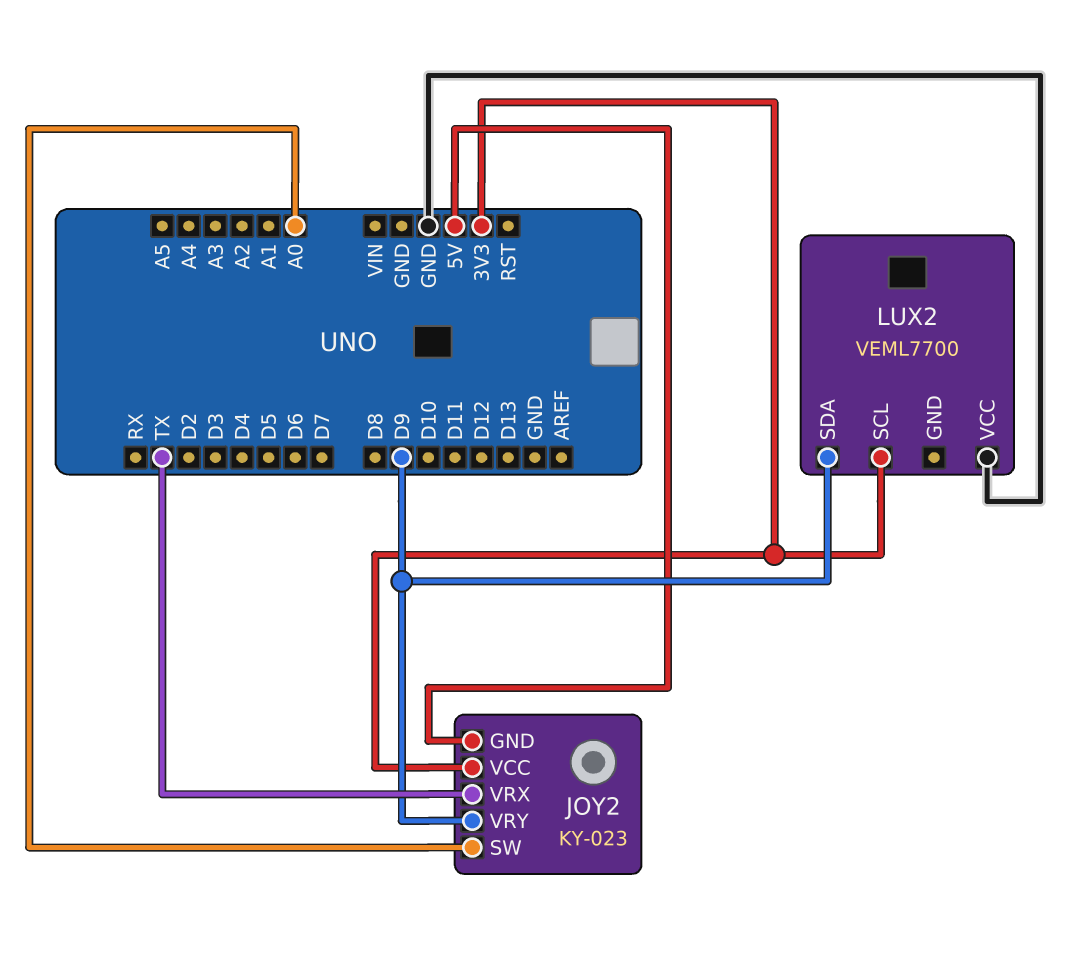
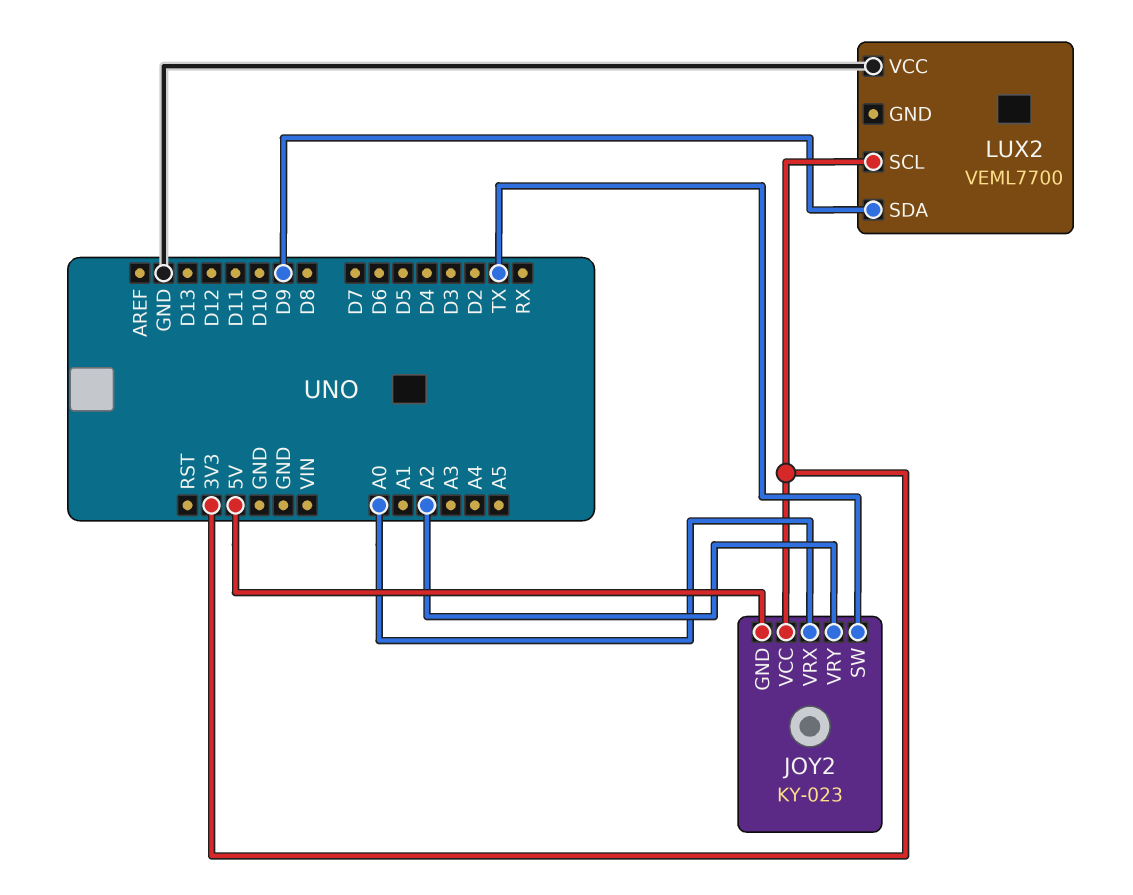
JOY2 pin SW: A0 -> TX
JOY2 pin VRX: TX -> A0
JOY2 pin VRY: D9 -> A2

